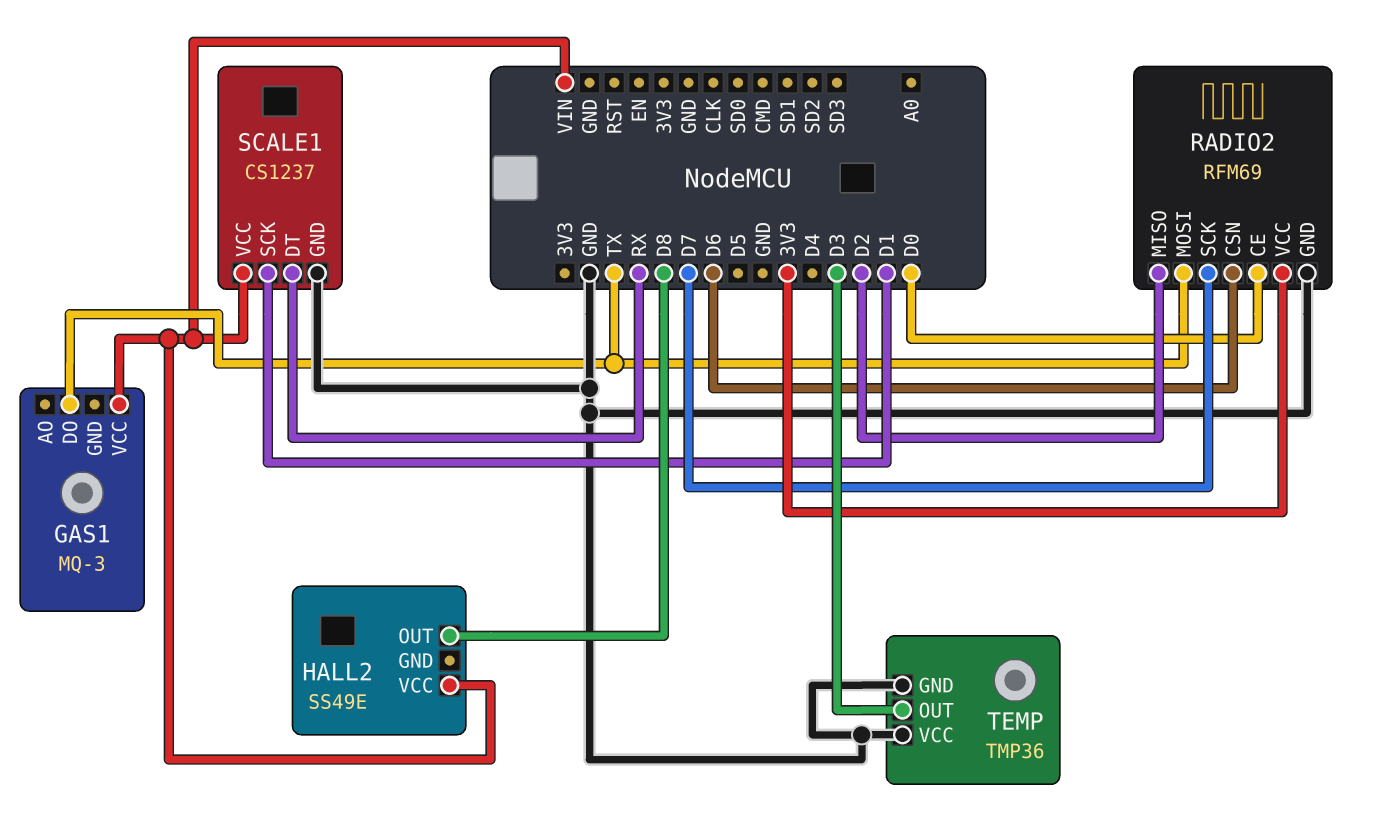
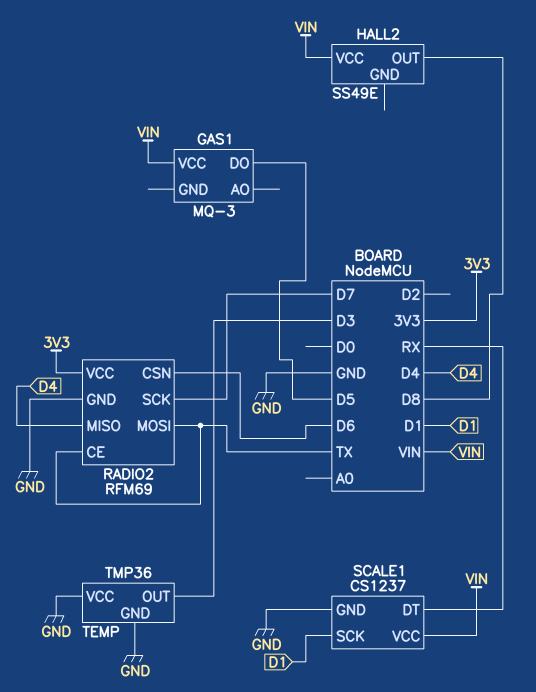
GAS1 pin DO: TX -> D5
RADIO2 pin CE: D0 -> TX
RADIO2 pin MISO: D2 -> D4

